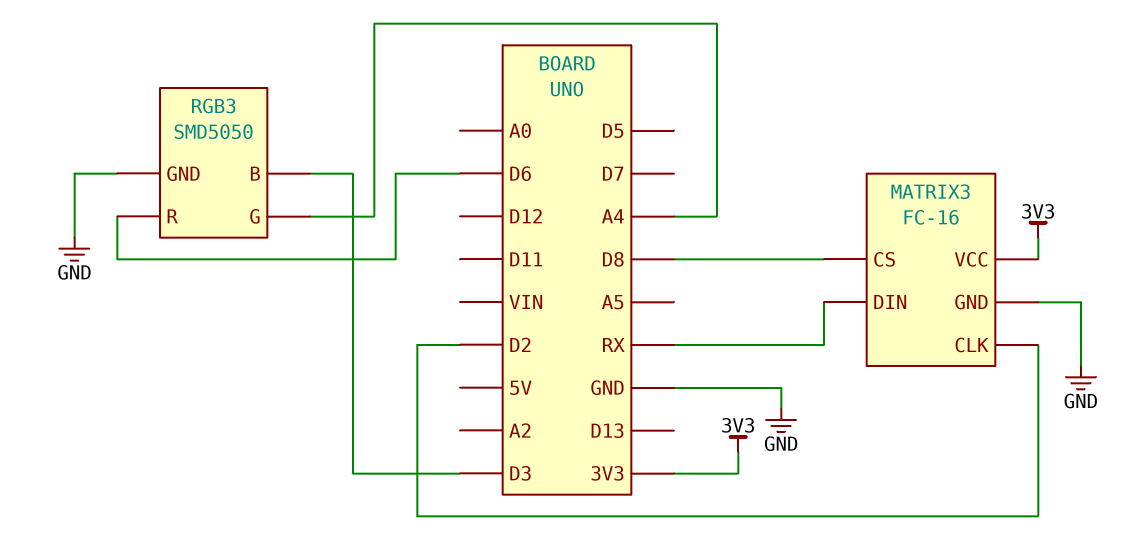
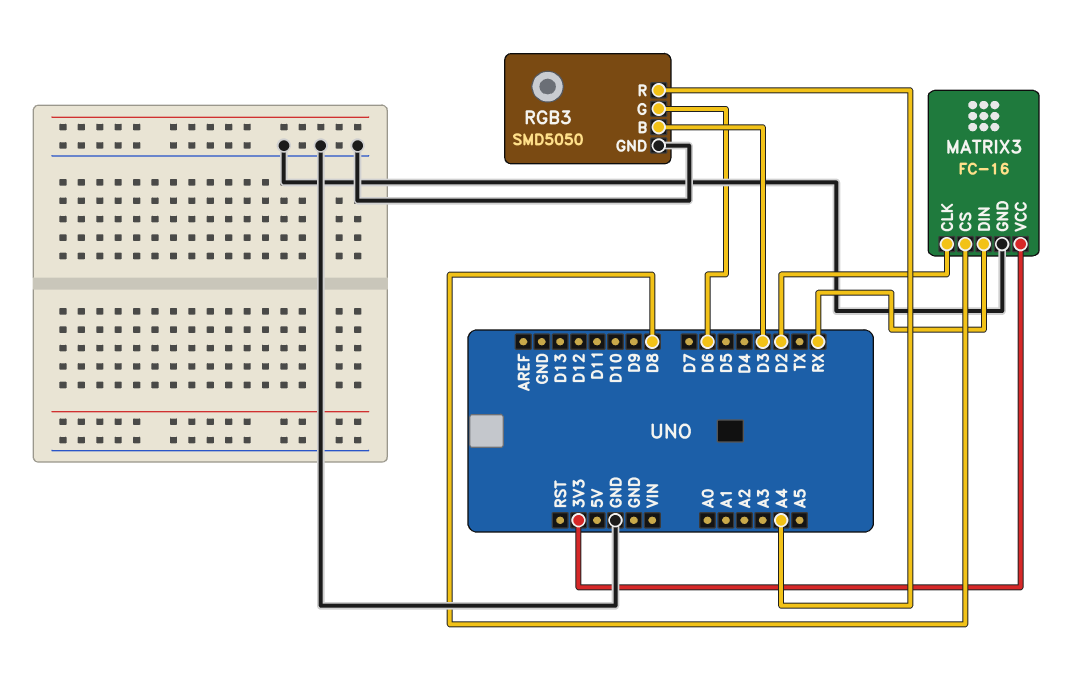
RGB3 pin G: A4 -> D6
RGB3 pin R: D6 -> A4

